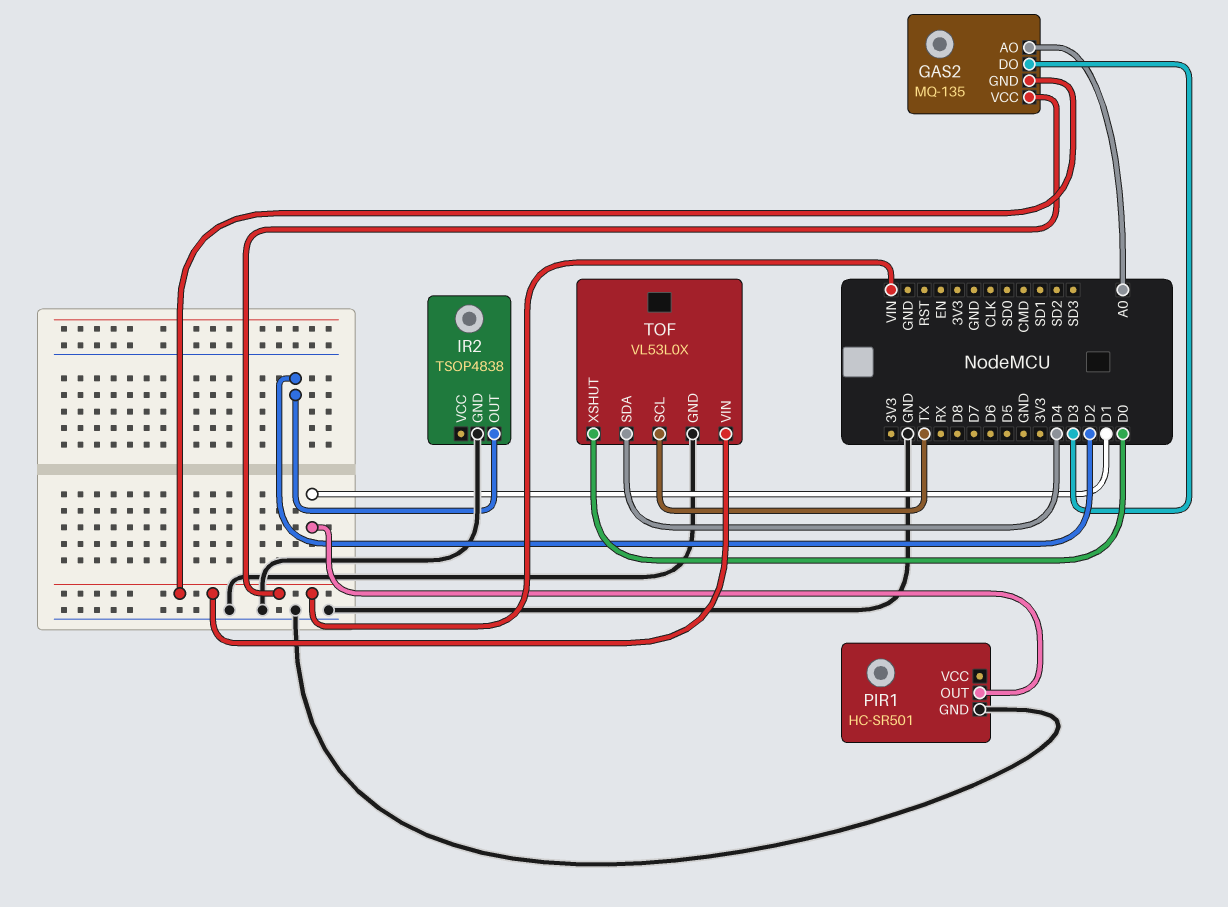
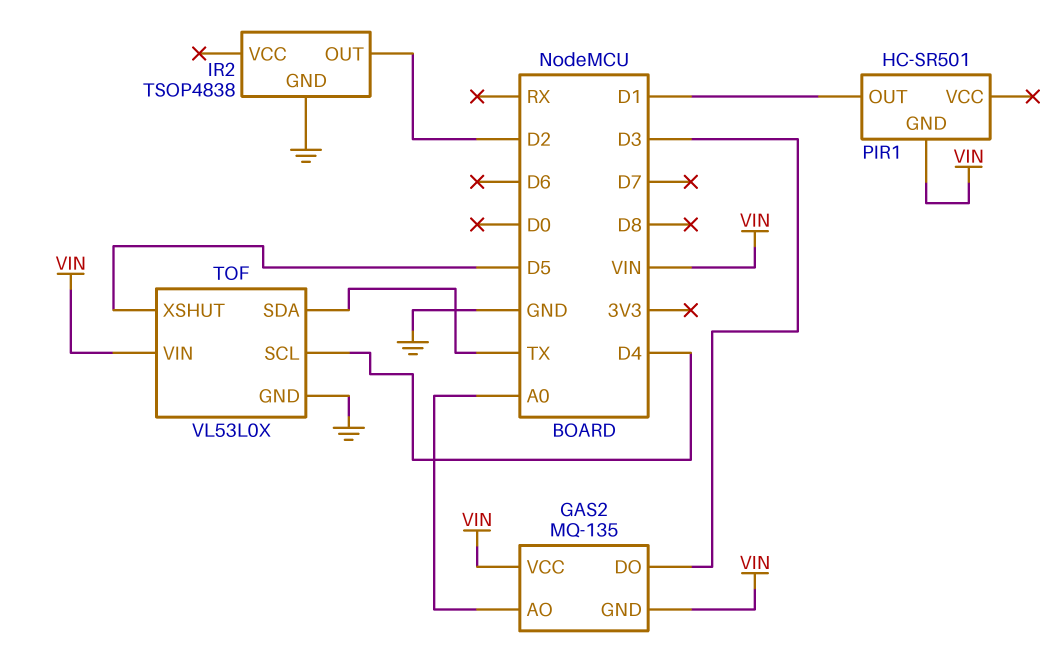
PIR1 pin GND: GND -> VIN
TOF pin SCL: TX -> D4
TOF pin SDA: D4 -> TX
TOF pin XSHUT: D0 -> D5

